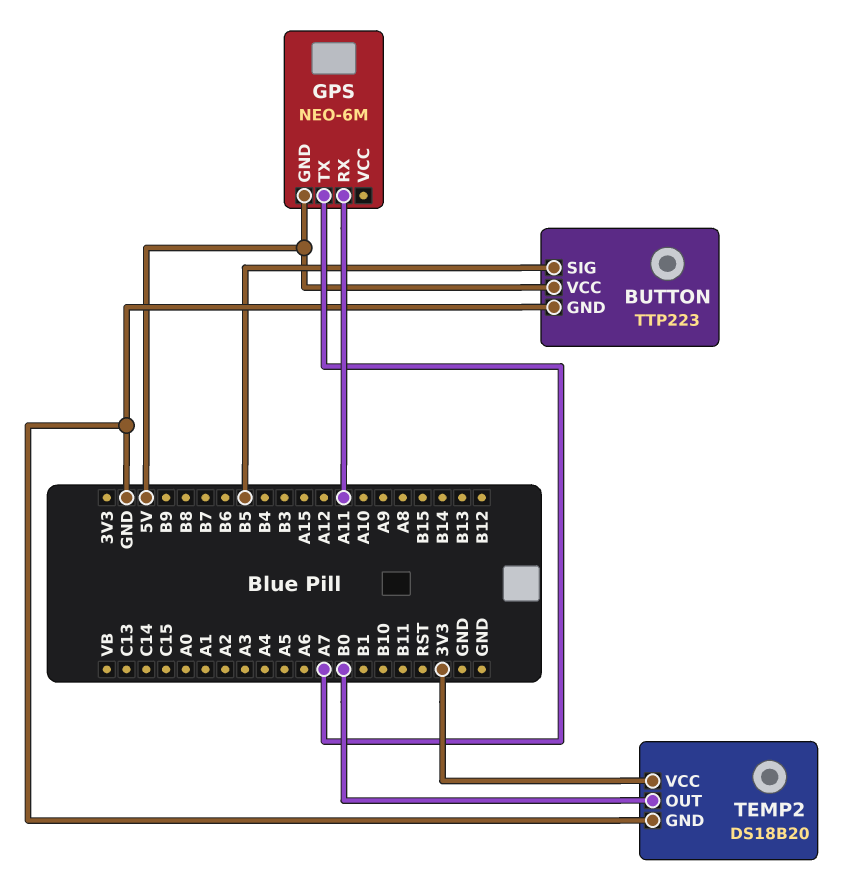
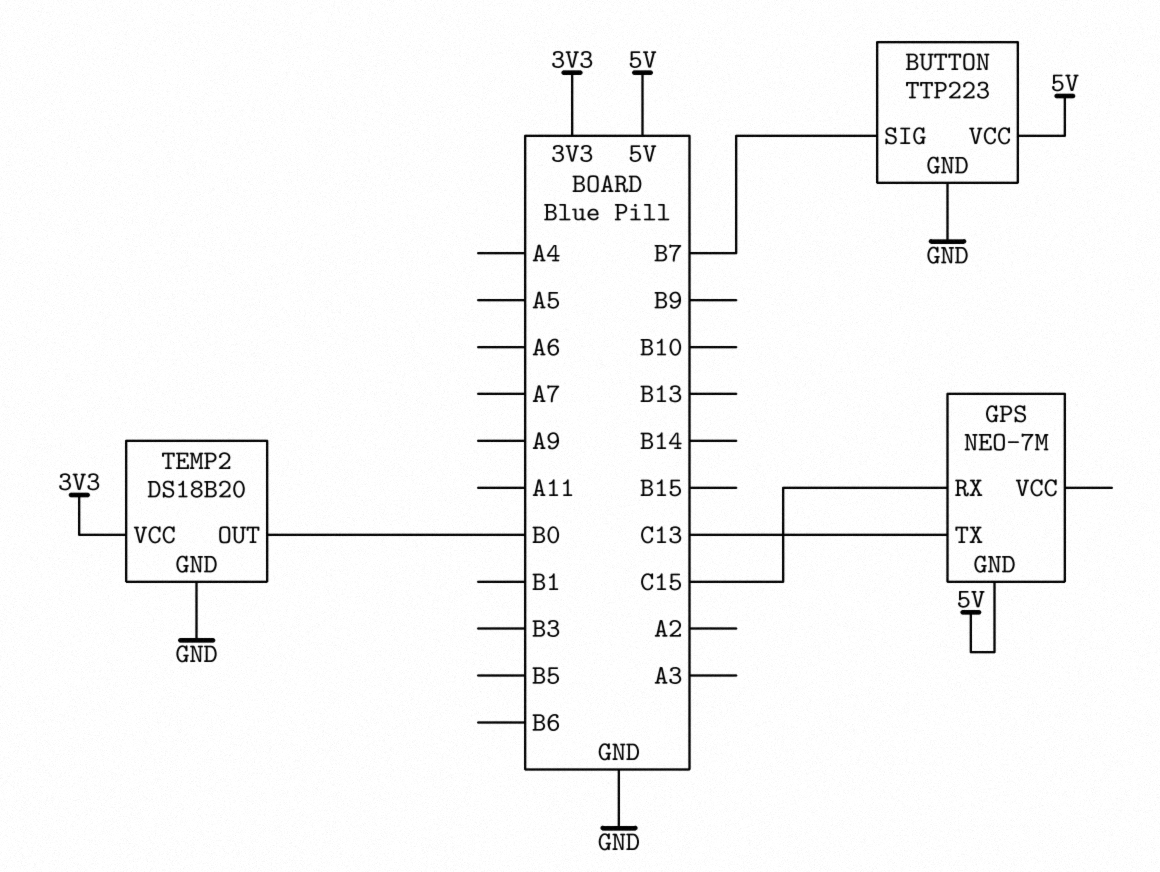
BUTTON pin SIG: B5 -> B7
GPS: NEO-6M -> NEO-7M
GPS pin RX: A11 -> C15
GPS pin TX: A7 -> C13

